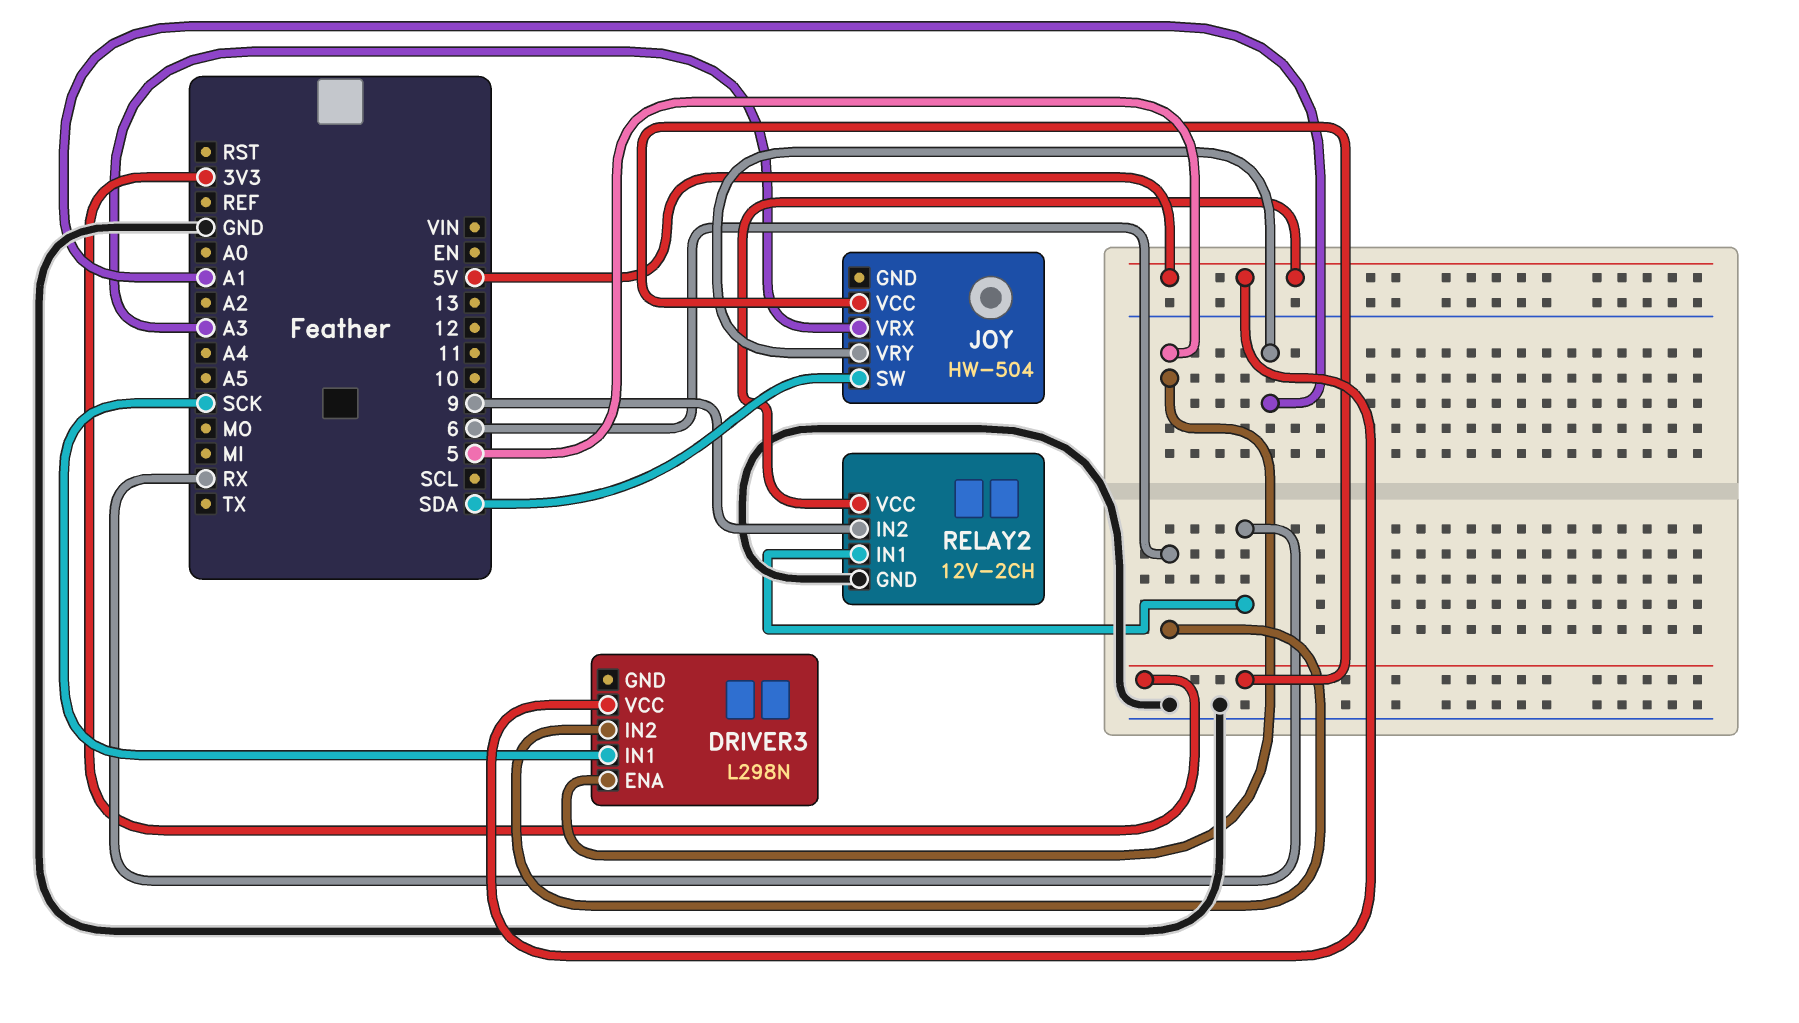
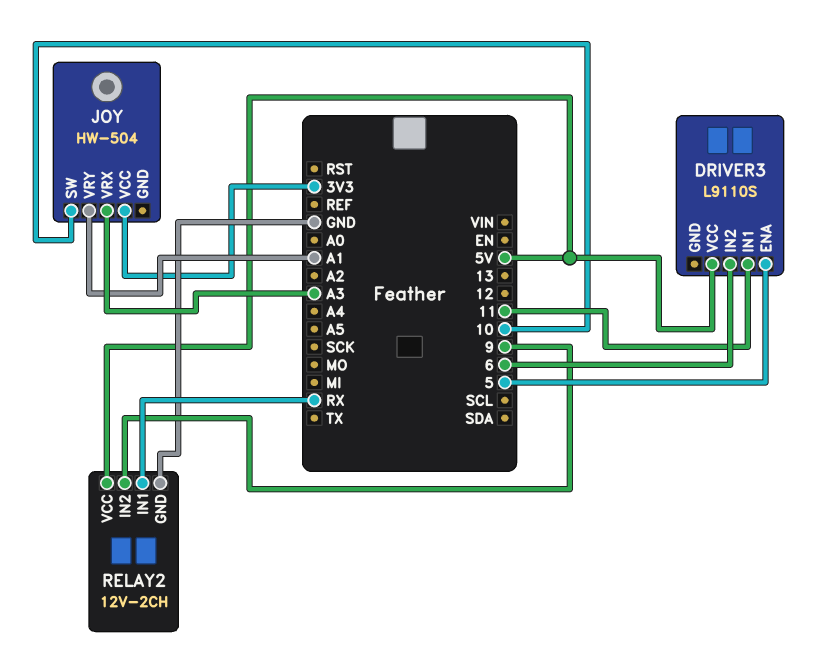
DRIVER3: L298N -> L9110S
DRIVER3 pin IN1: SCK -> 11
JOY pin SW: SDA -> 10

